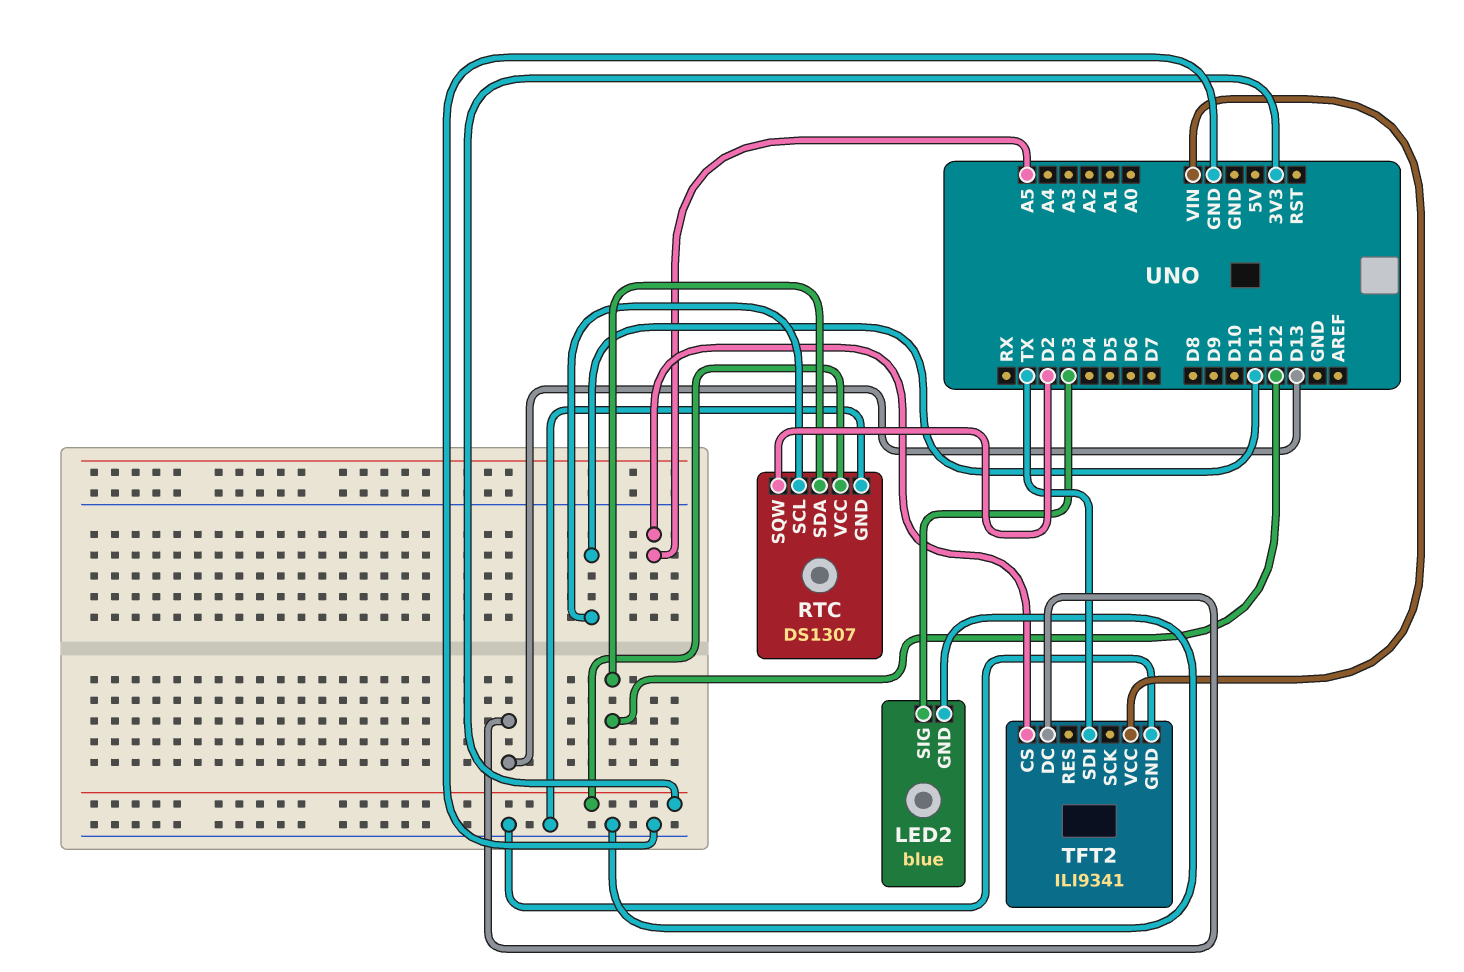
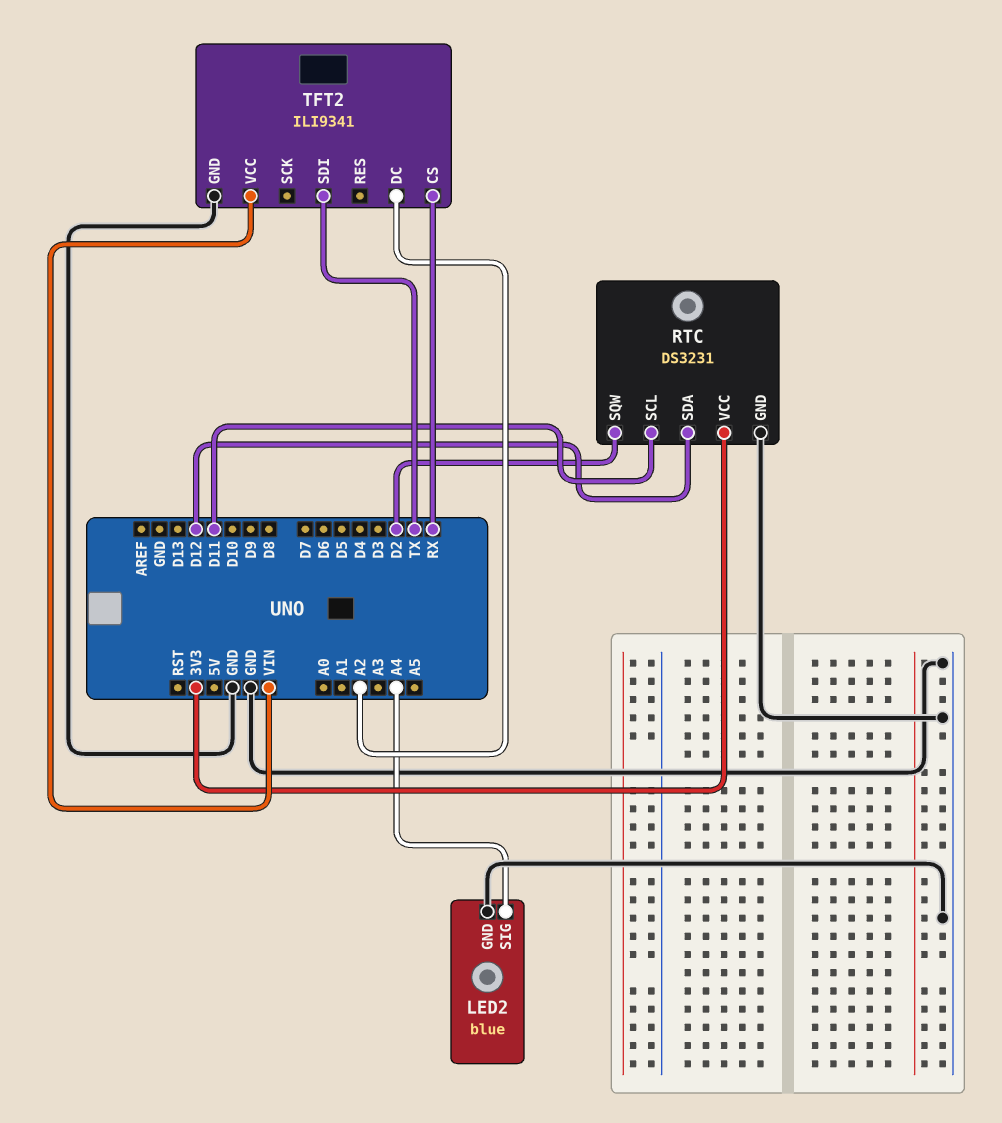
LED2 pin SIG: D3 -> A4
RTC: DS1307 -> DS3231
TFT2 pin CS: A5 -> RX
TFT2 pin DC: D13 -> A2

